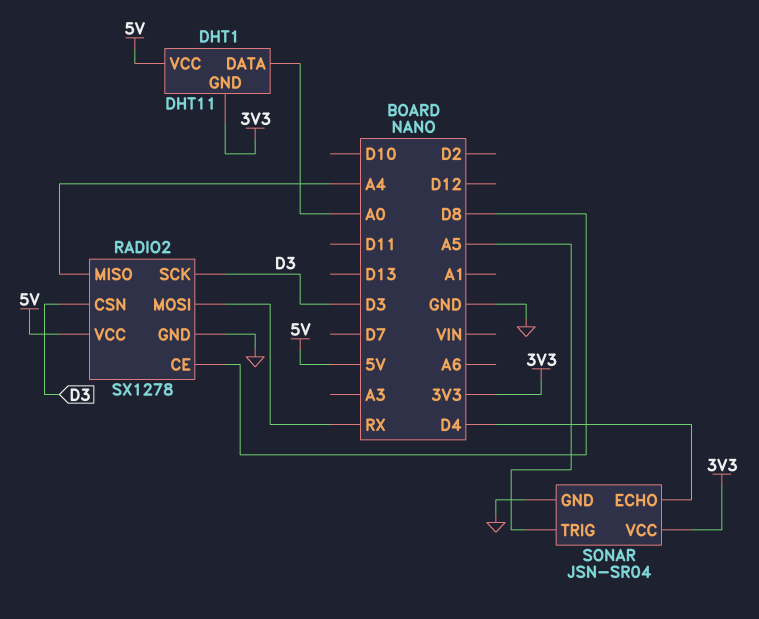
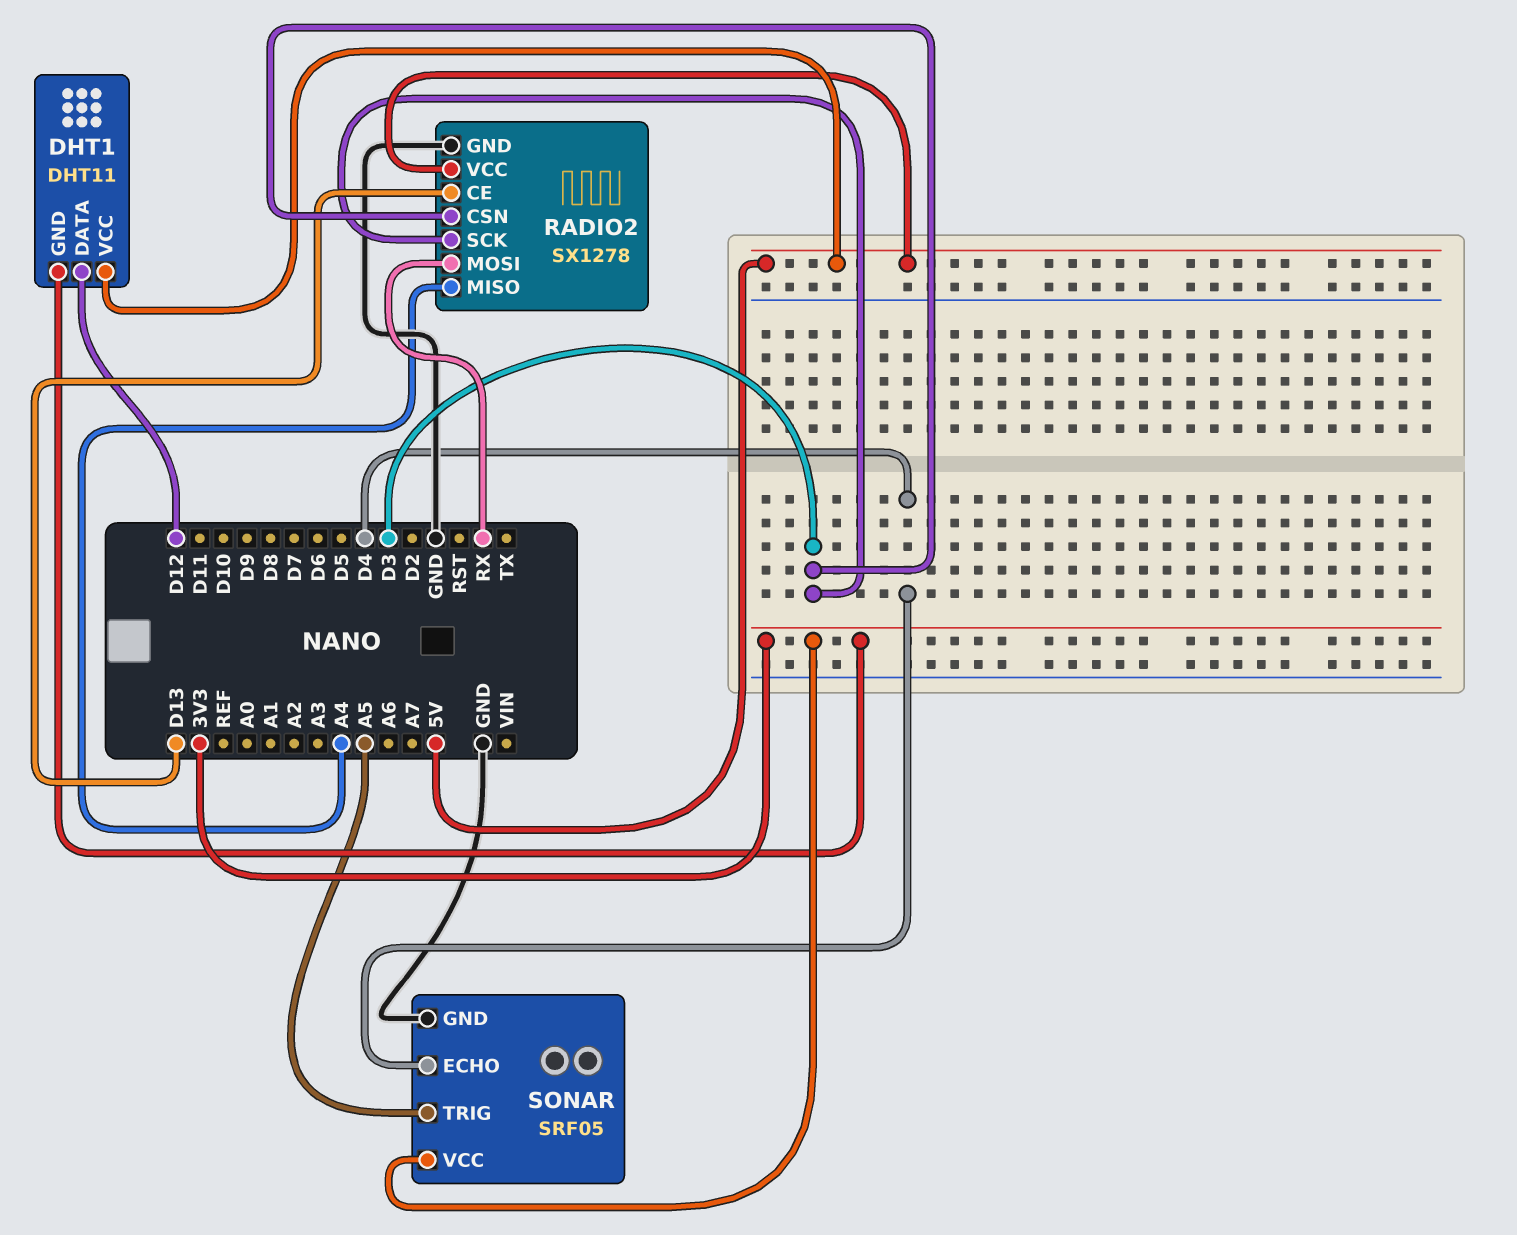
DHT1 pin DATA: A0 -> D12
RADIO2 pin CE: D8 -> D13
SONAR: JSN-SR04 -> SRF05

